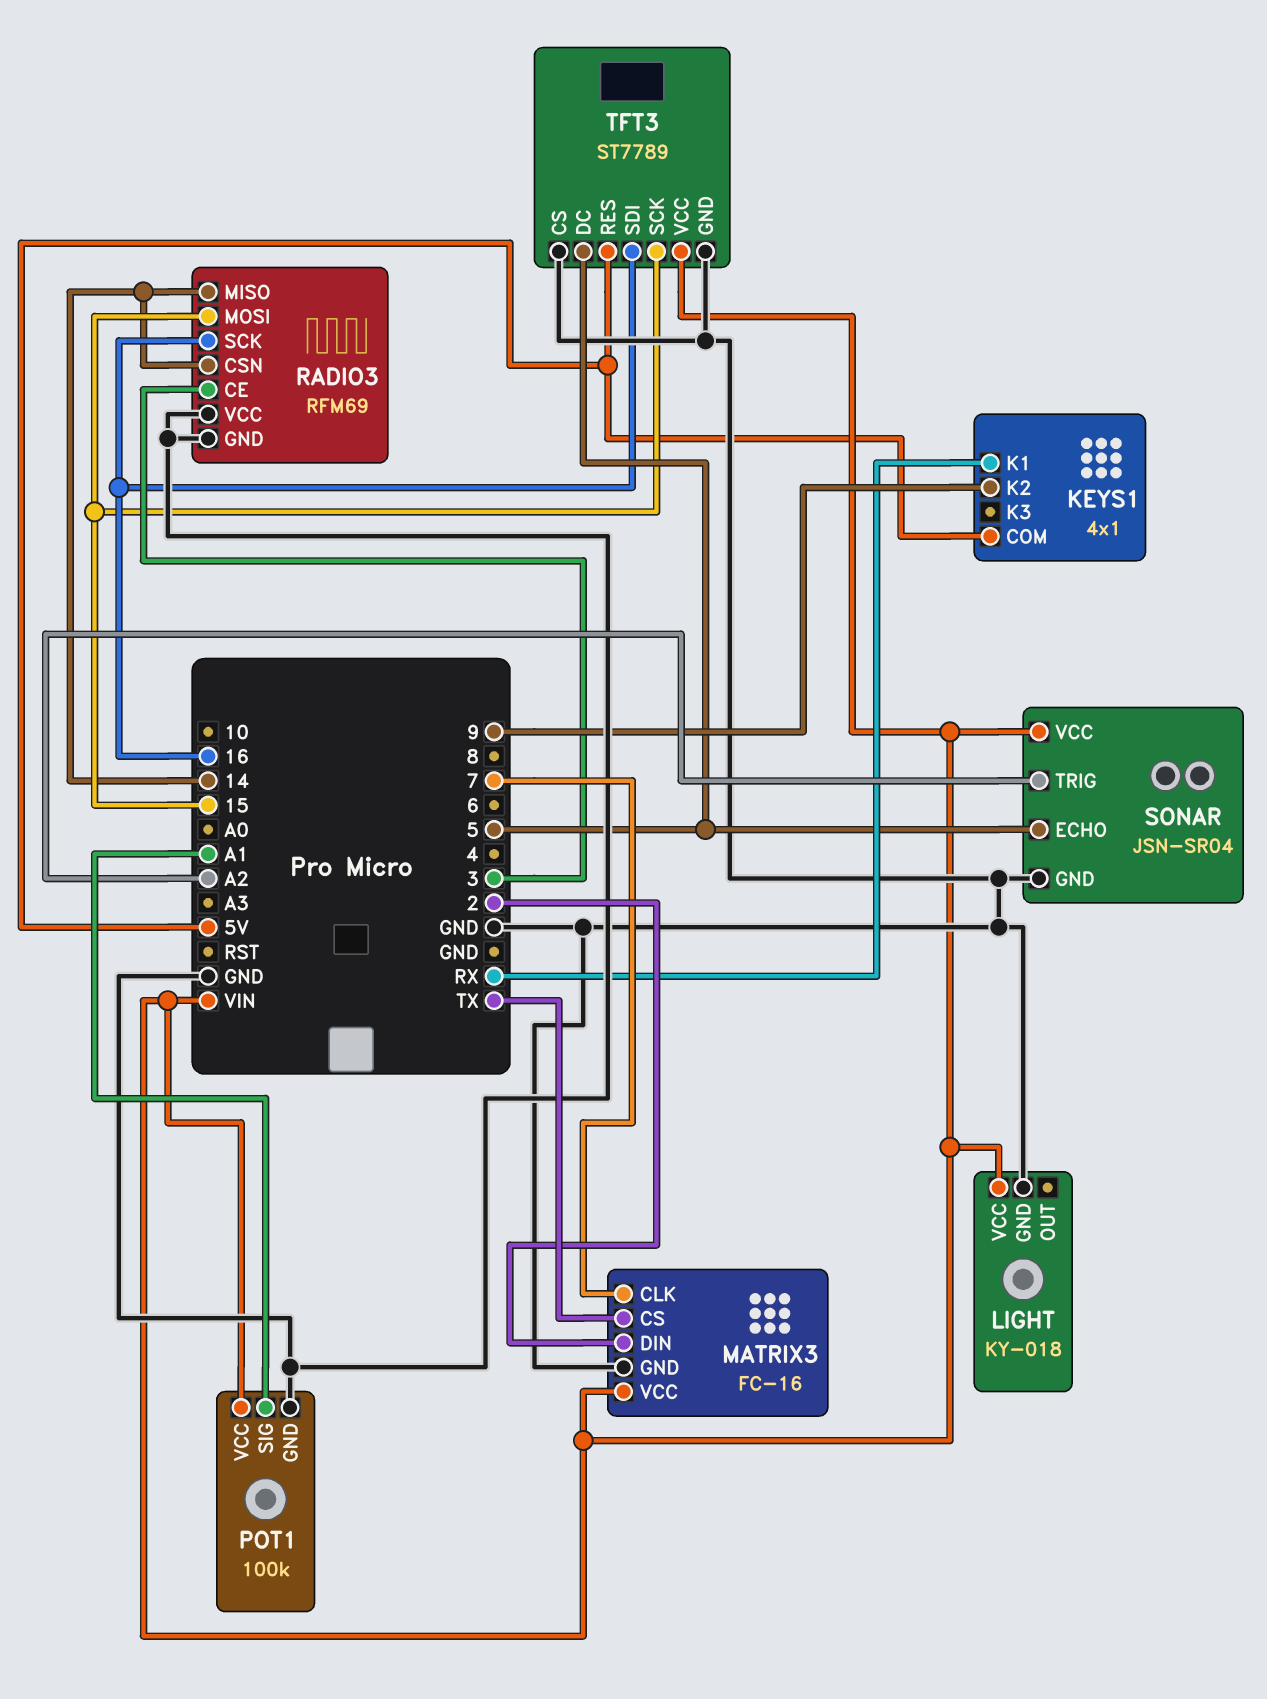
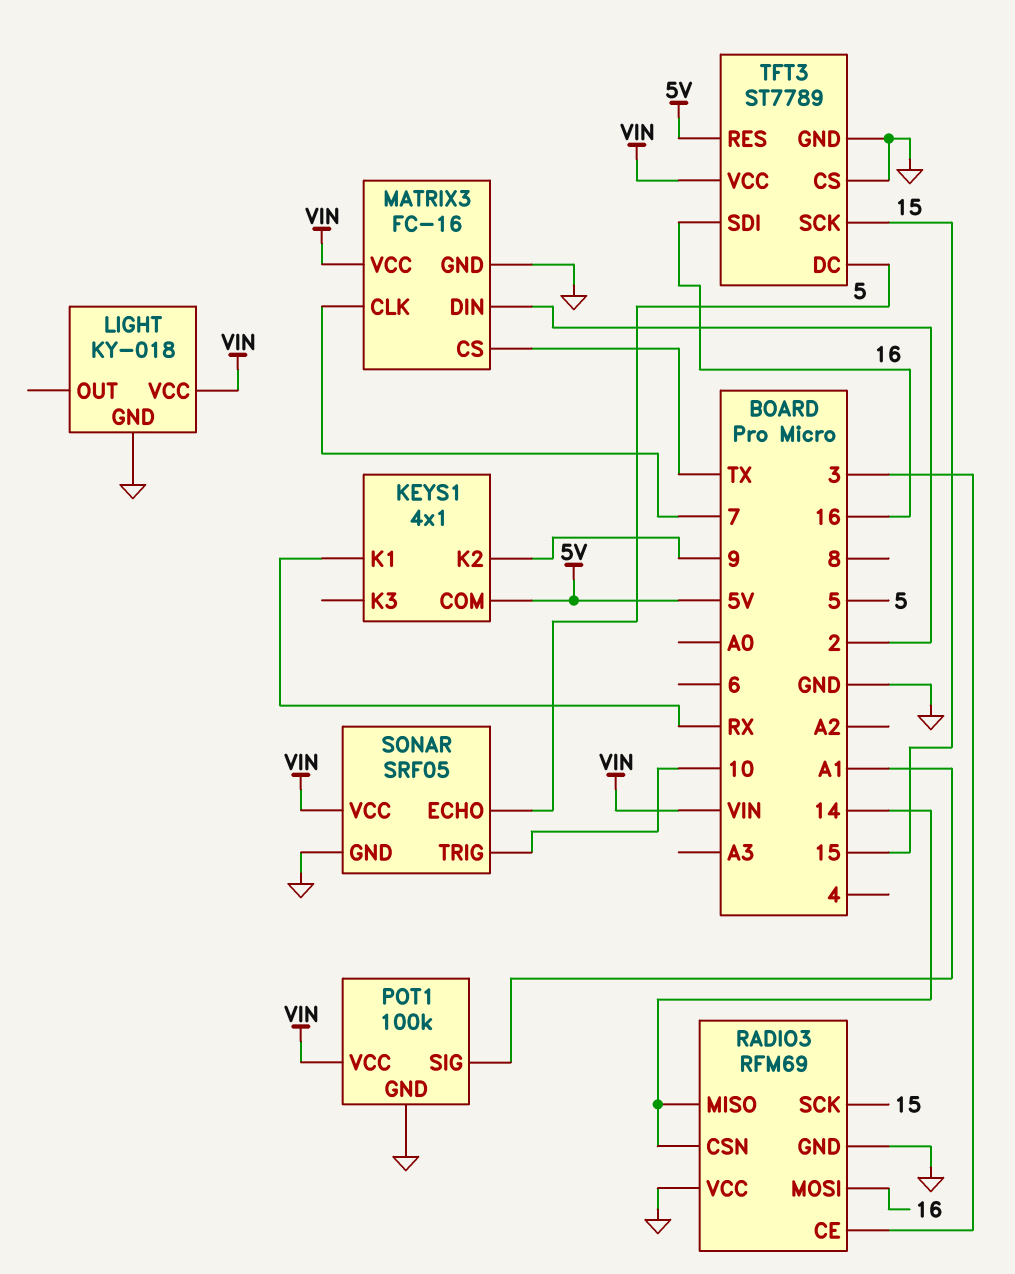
RADIO3 pin MOSI: 15 -> 16
RADIO3 pin SCK: 16 -> 15
SONAR: JSN-SR04 -> SRF05
SONAR pin TRIG: A2 -> 10

